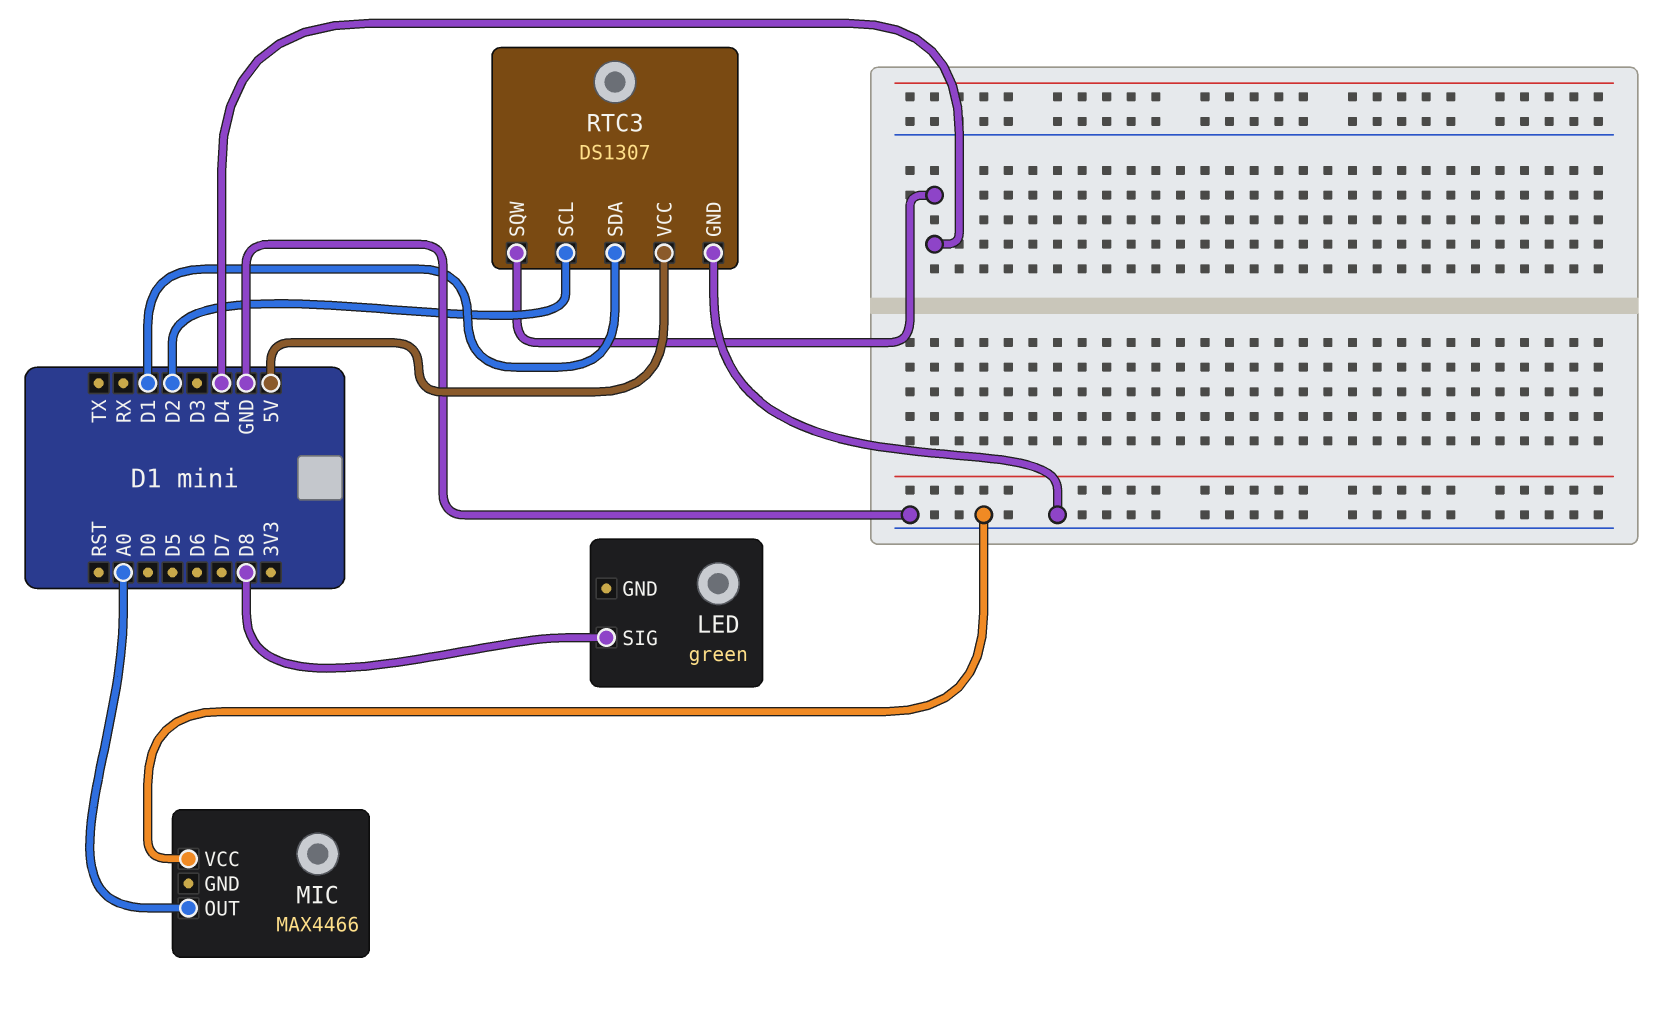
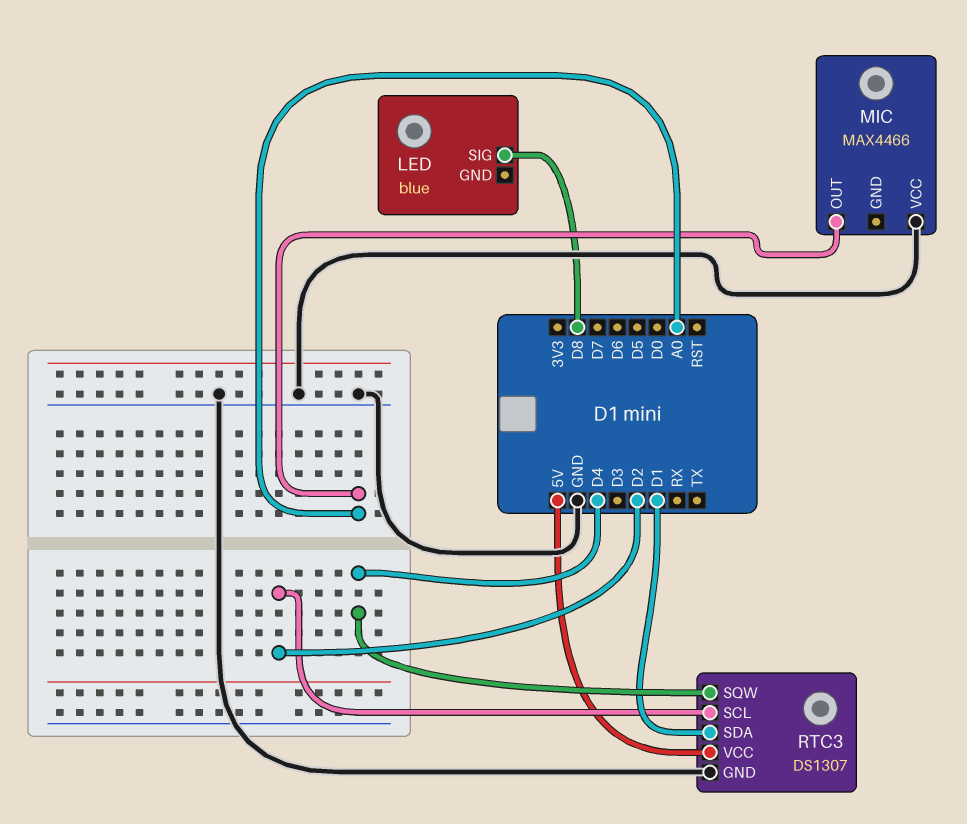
LED: green -> blue

